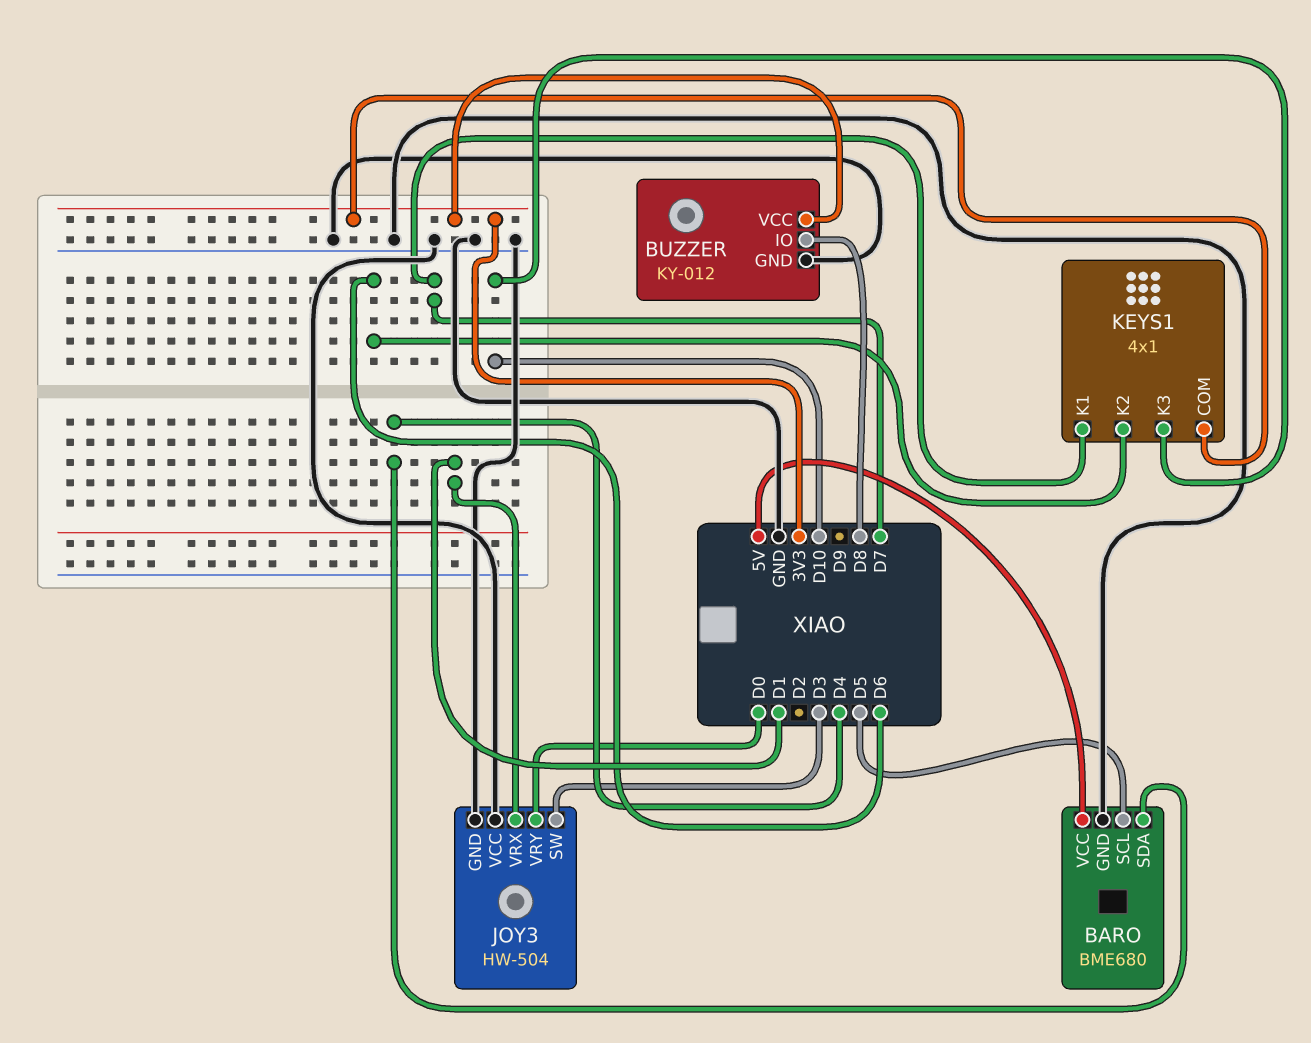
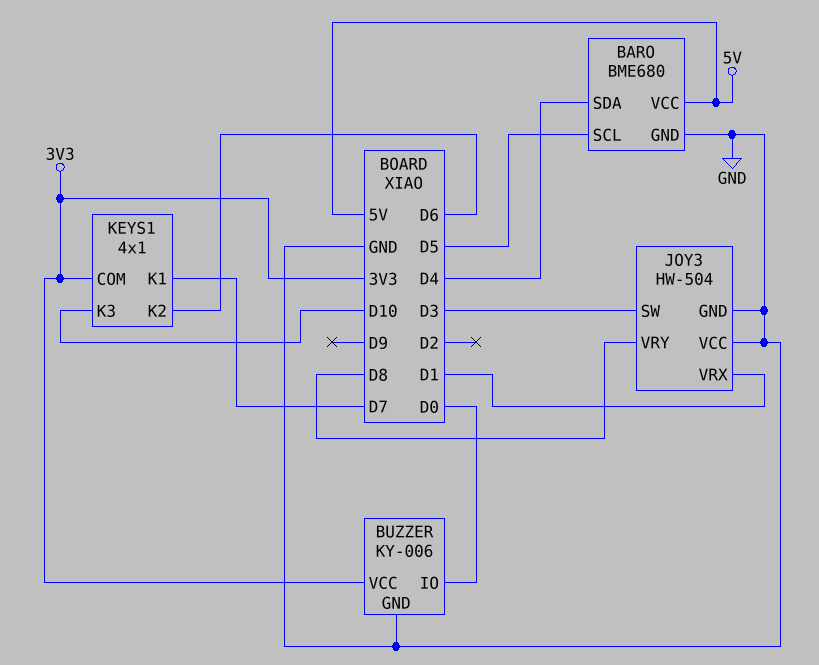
BUZZER: KY-012 -> KY-006
BUZZER pin IO: D8 -> D0
JOY3 pin VRY: D0 -> D8

